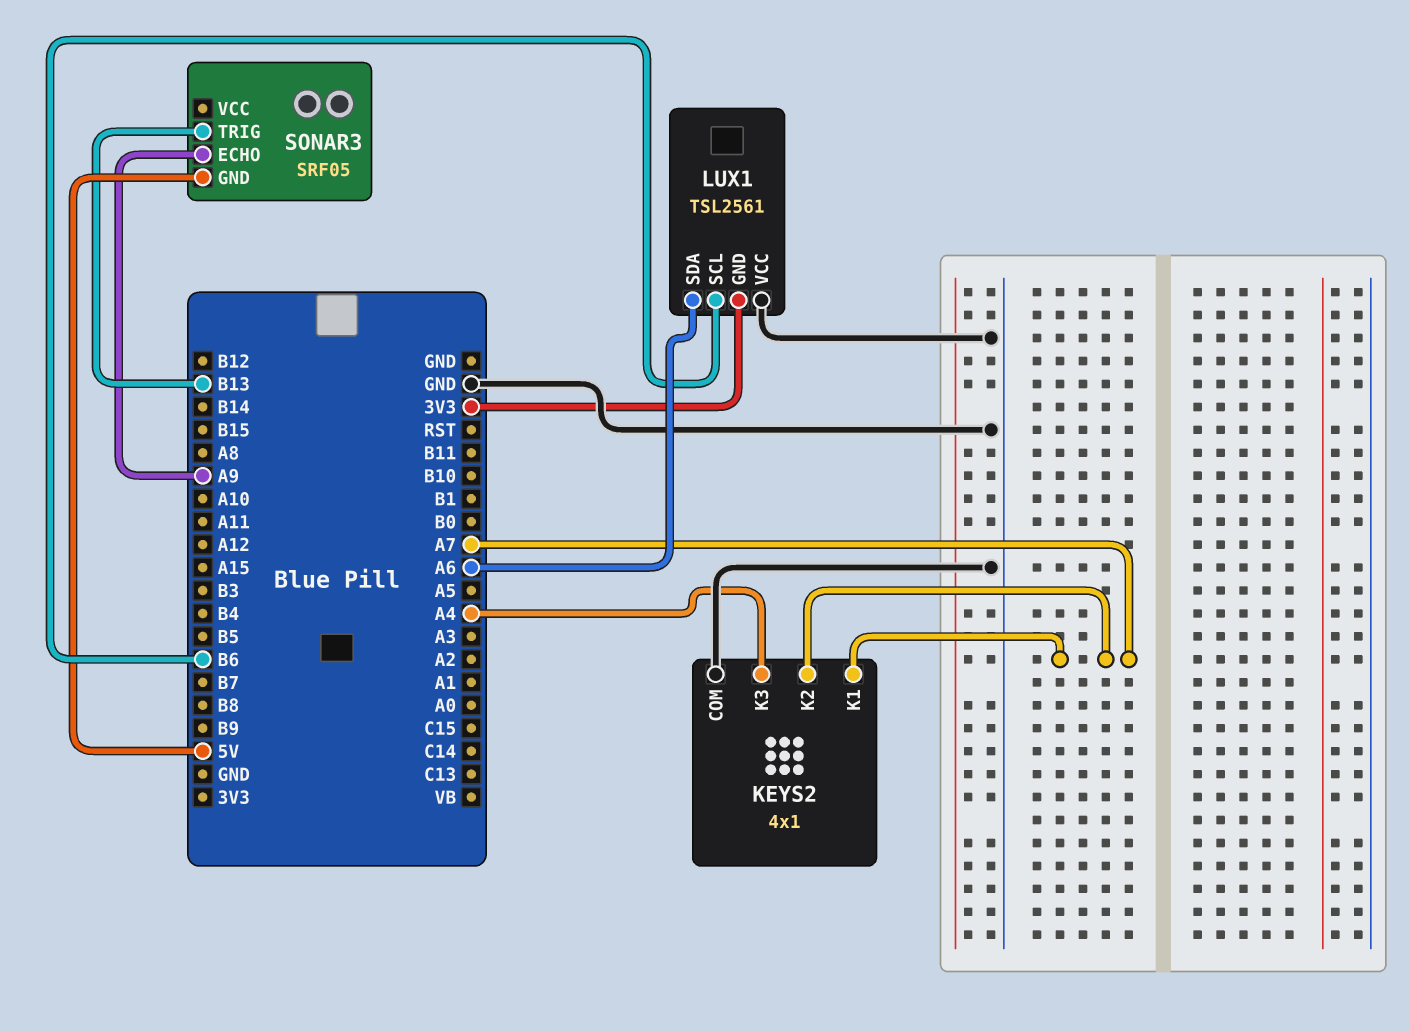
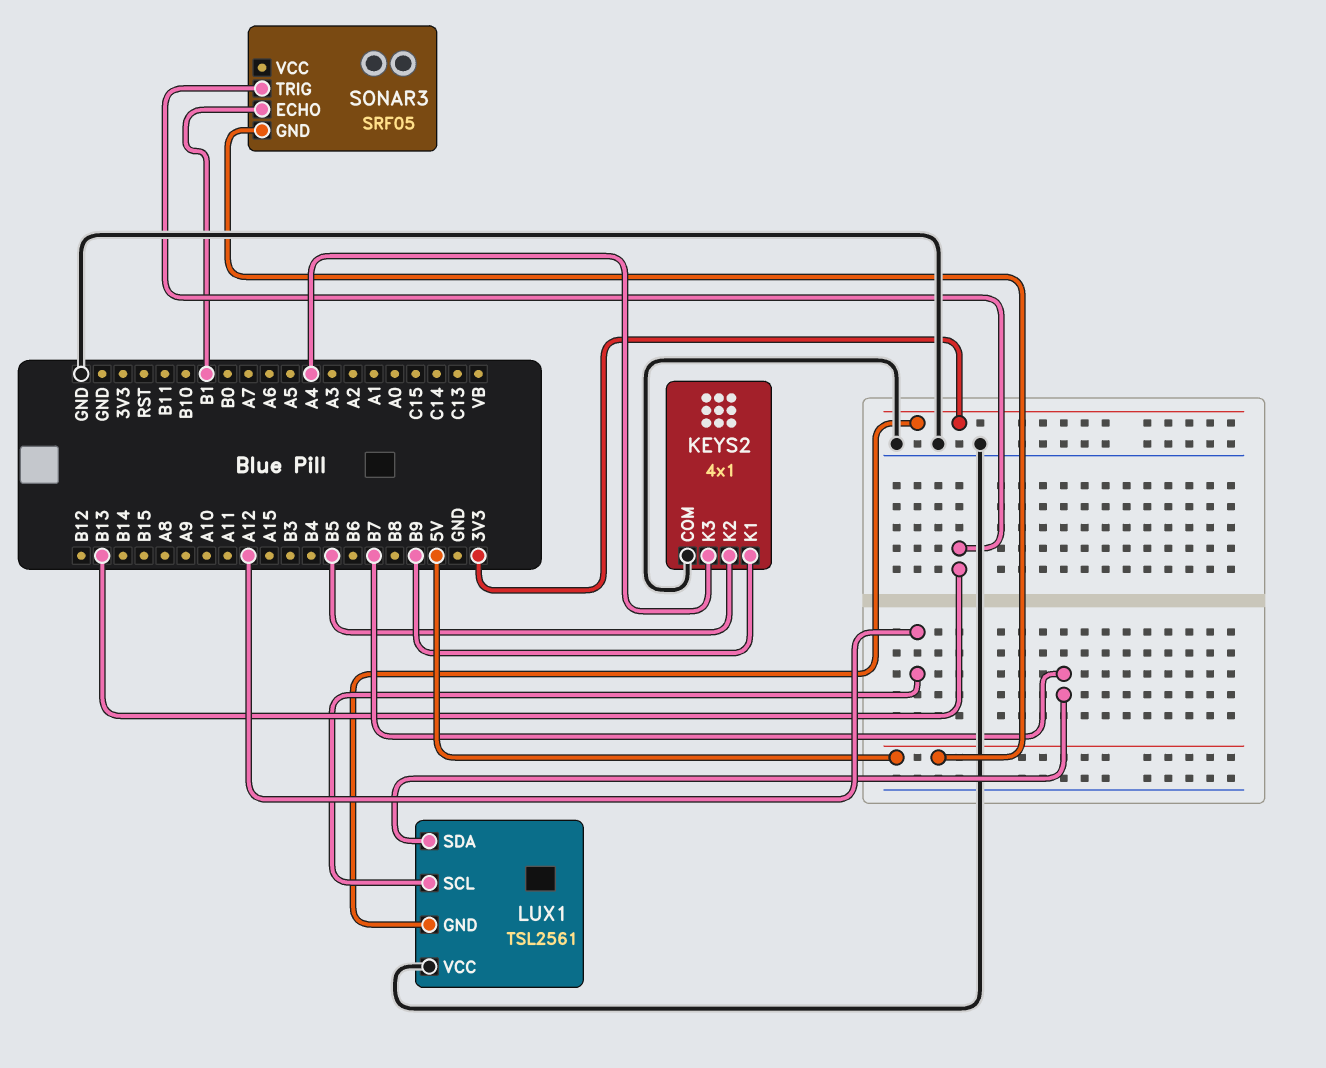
KEYS2 pin K1: A7 -> B9
KEYS2 pin K2: A7 -> B5
LUX1 pin SCL: B6 -> A12
LUX1 pin SDA: A6 -> B7
SONAR3 pin ECHO: A9 -> B1

